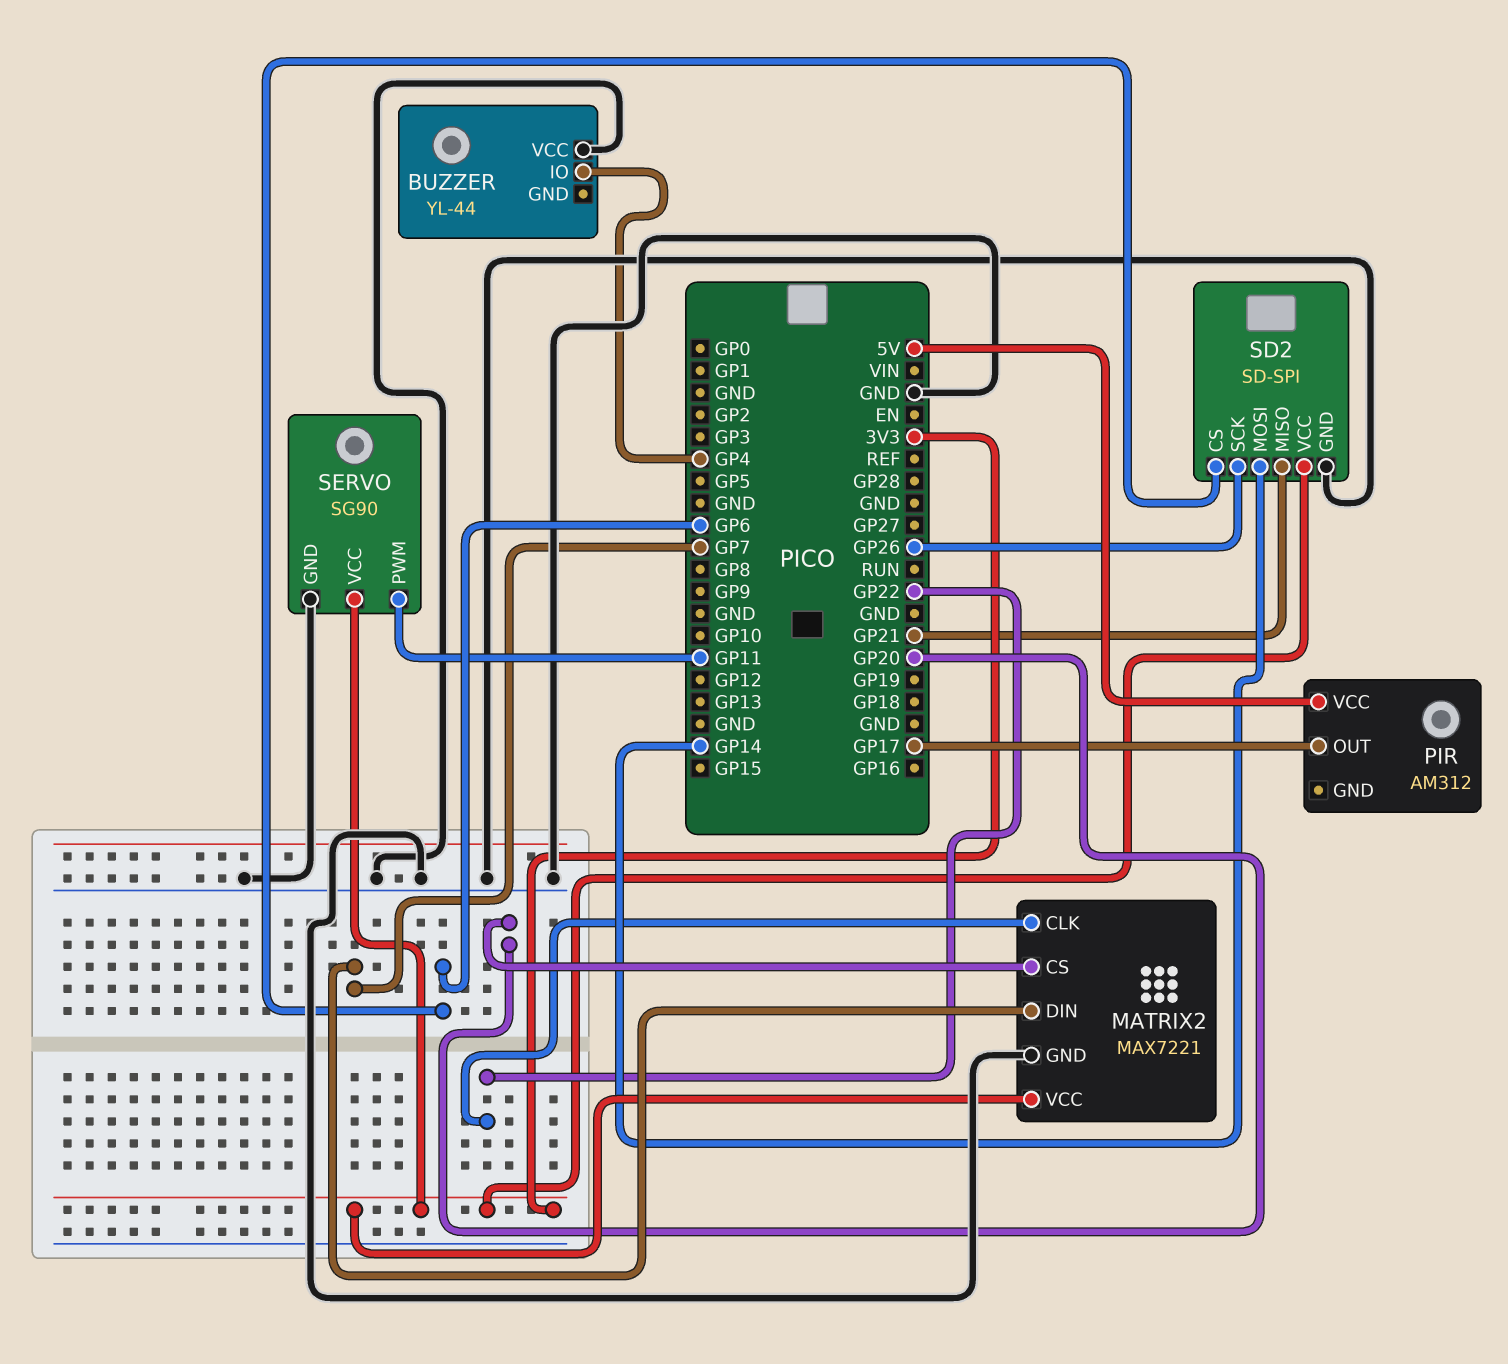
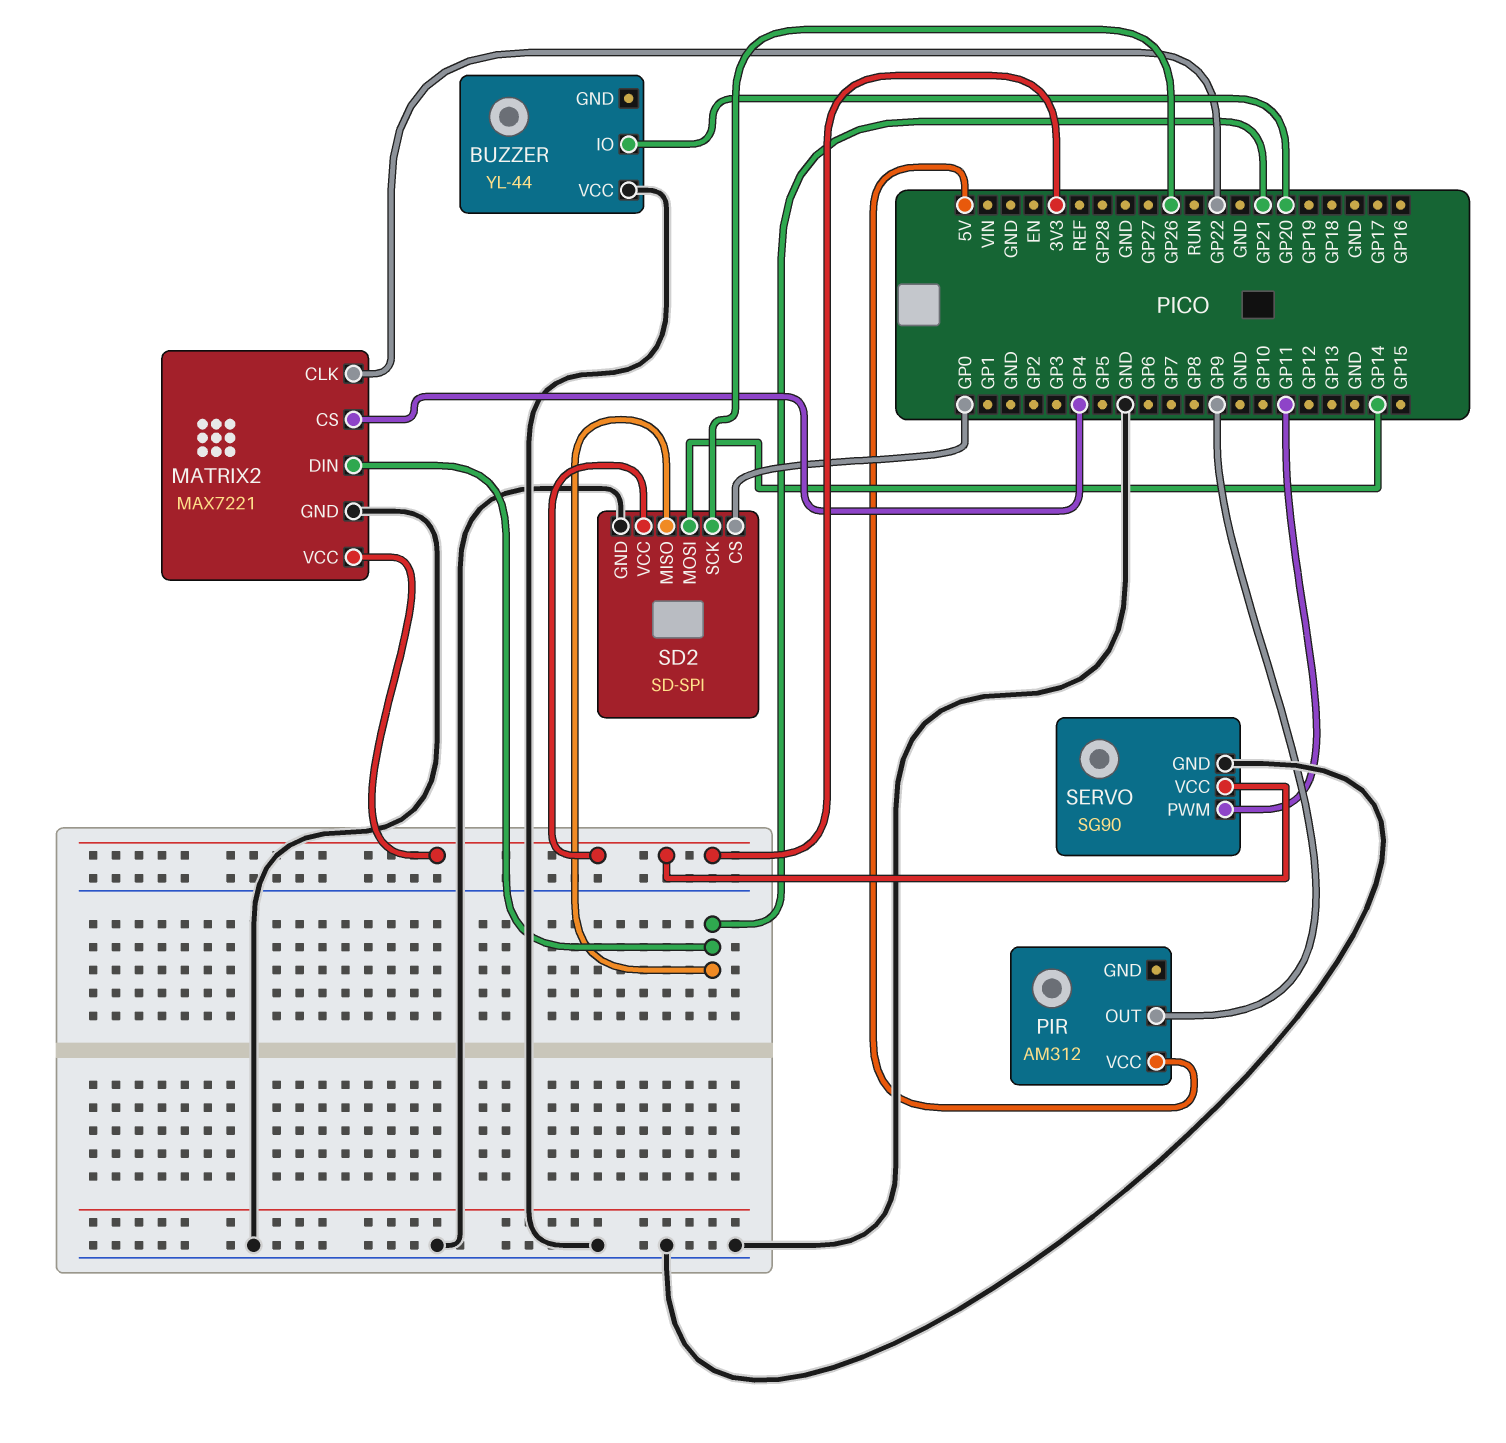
BUZZER pin IO: GP4 -> GP20
MATRIX2 pin CS: GP20 -> GP4
MATRIX2 pin DIN: GP7 -> GP21
PIR pin OUT: GP17 -> GP9
SD2 pin CS: GP6 -> GP0

